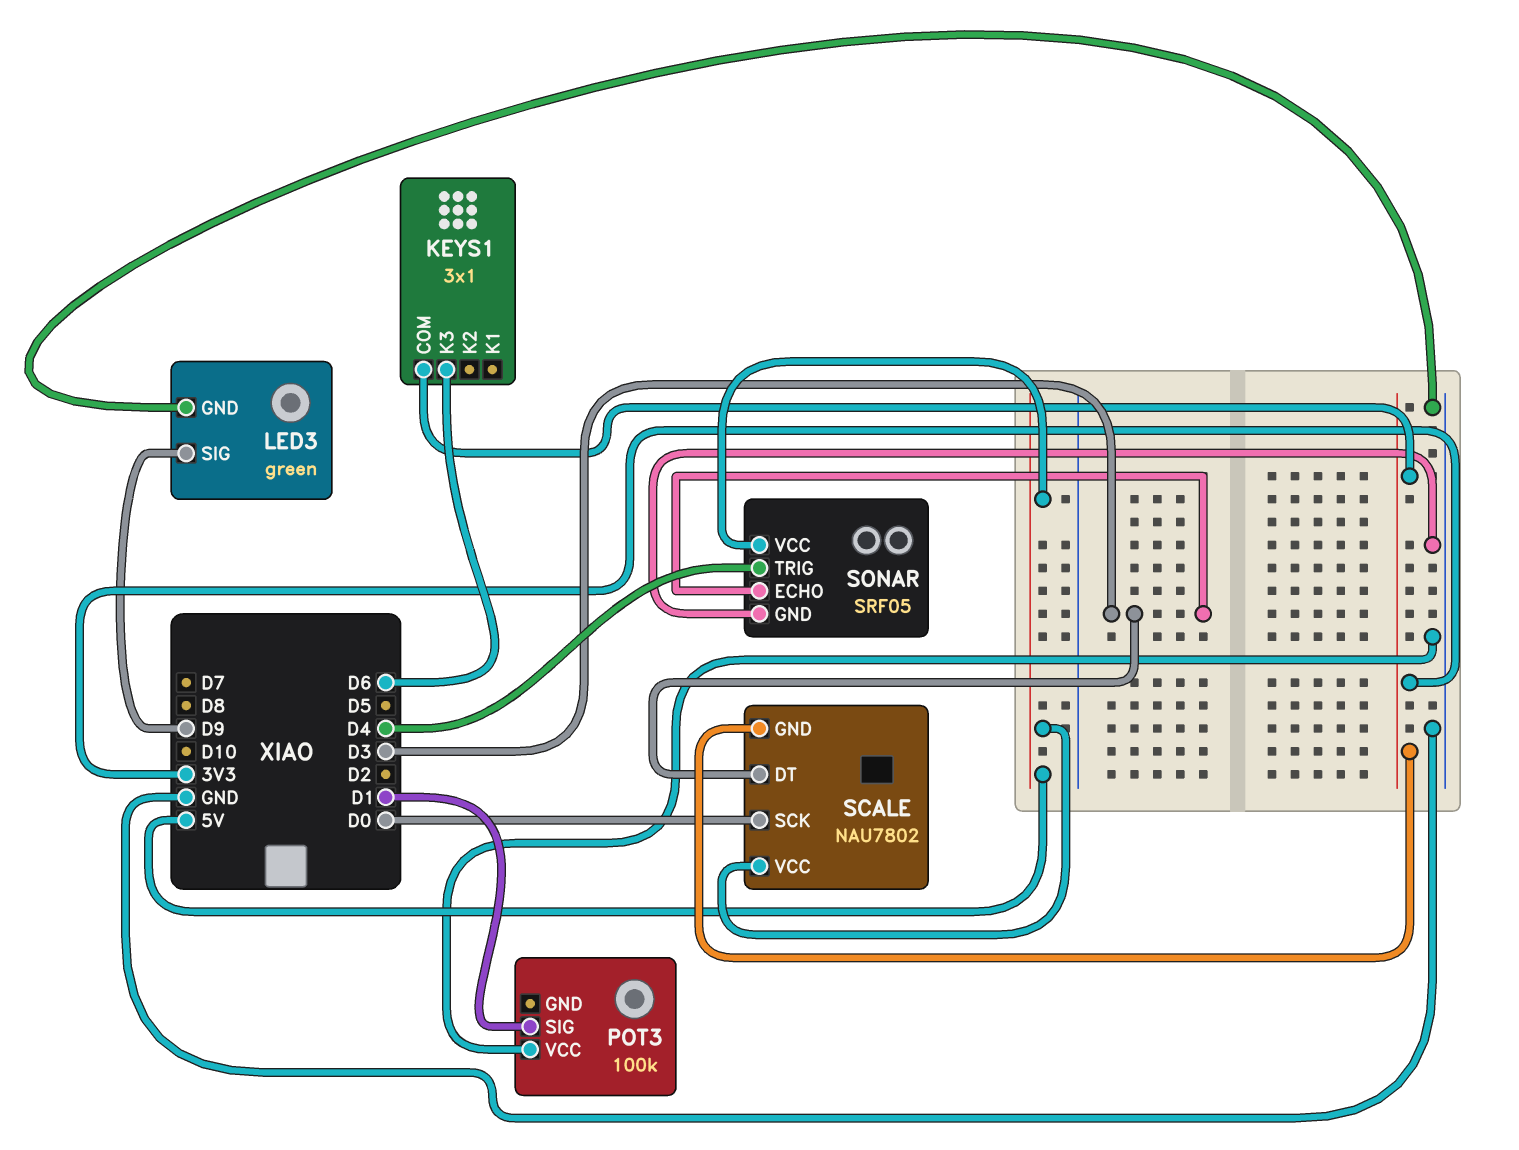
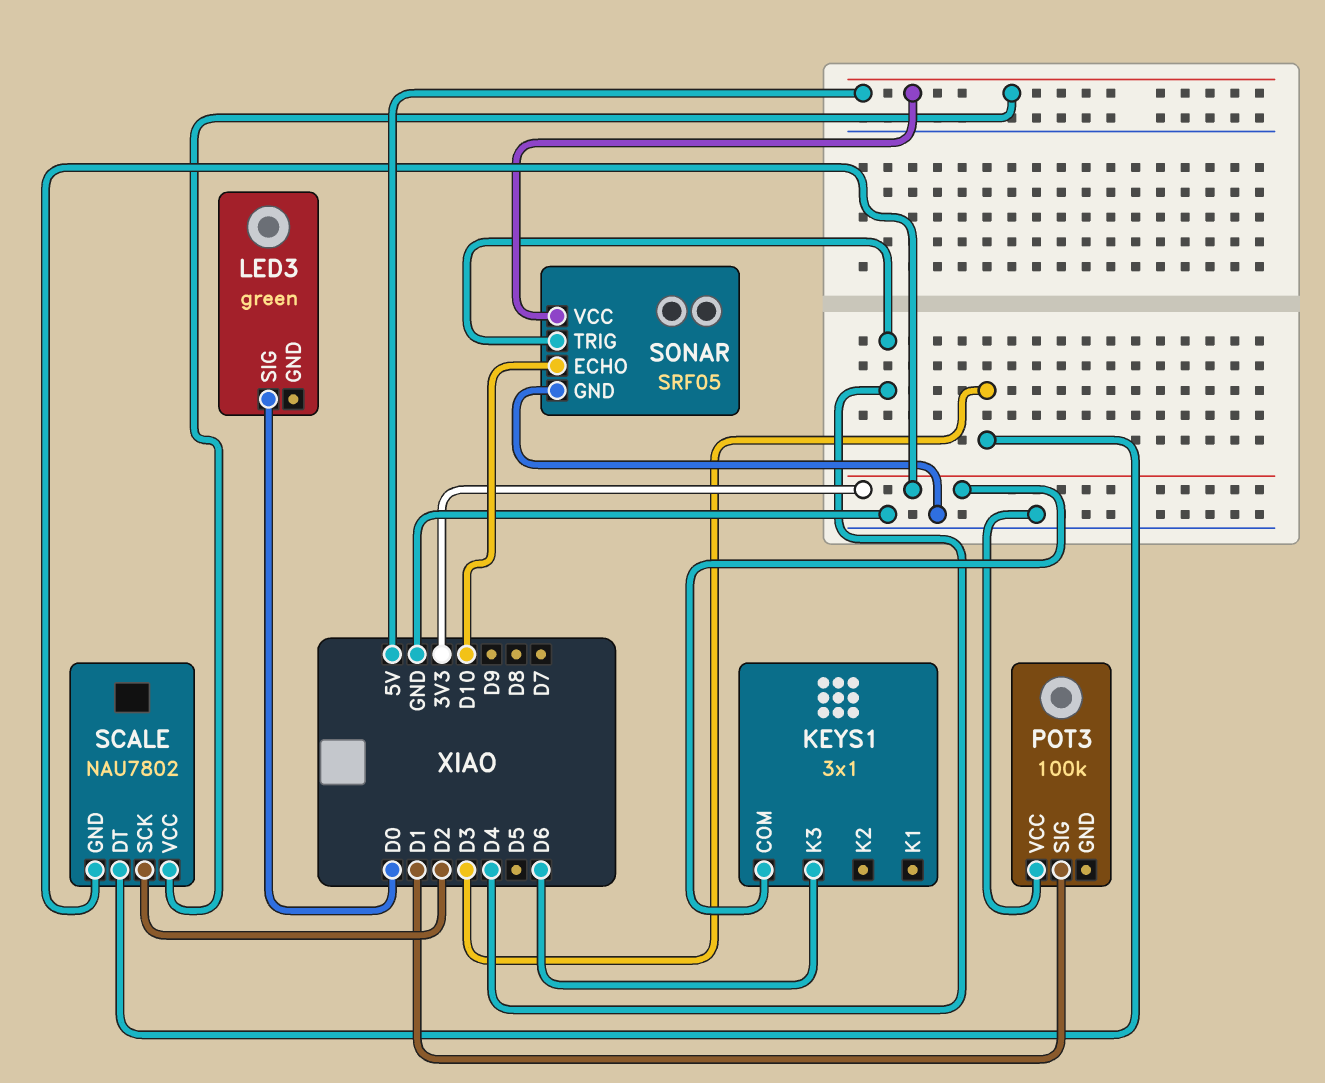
LED3 pin GND: GND -> none
LED3 pin SIG: D9 -> D0
SCALE pin SCK: D0 -> D2
SONAR pin ECHO: D3 -> D10

